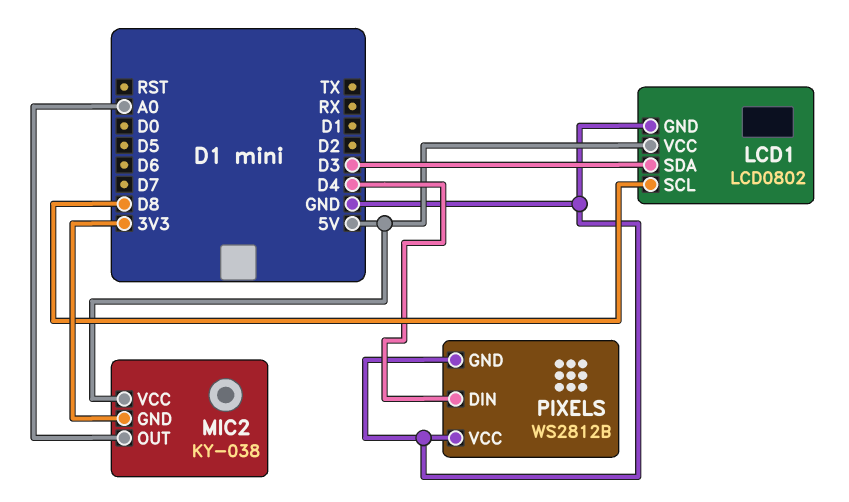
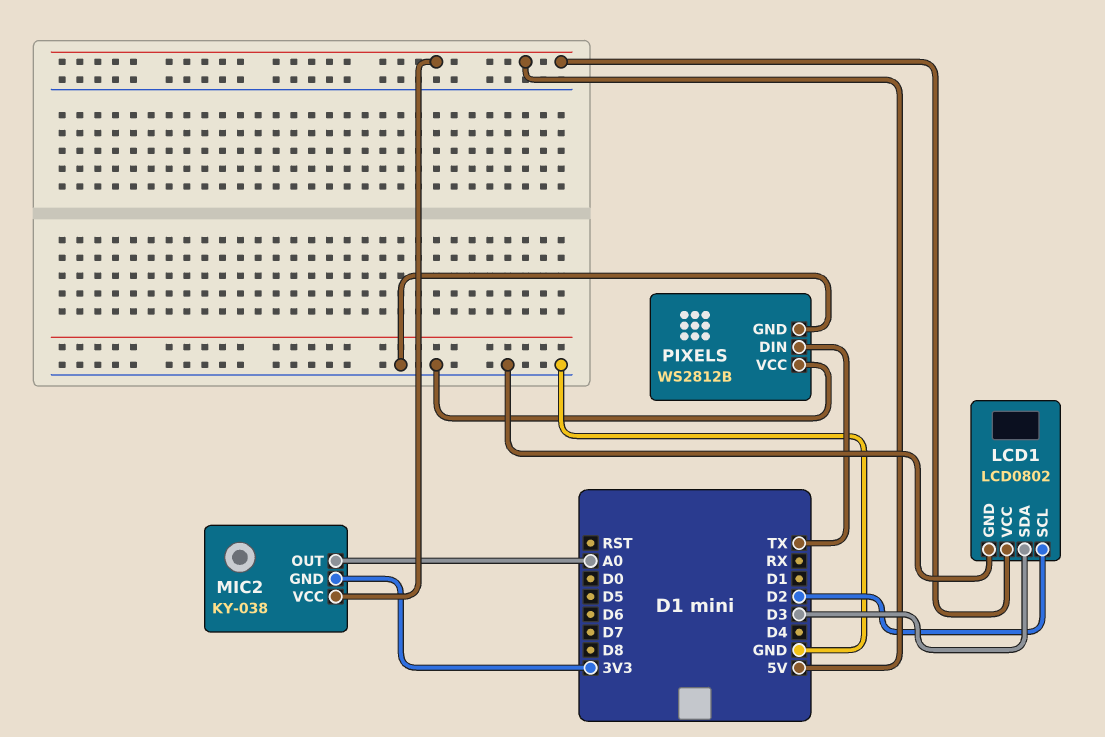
LCD1 pin SCL: D8 -> D2
PIXELS pin DIN: D4 -> TX

